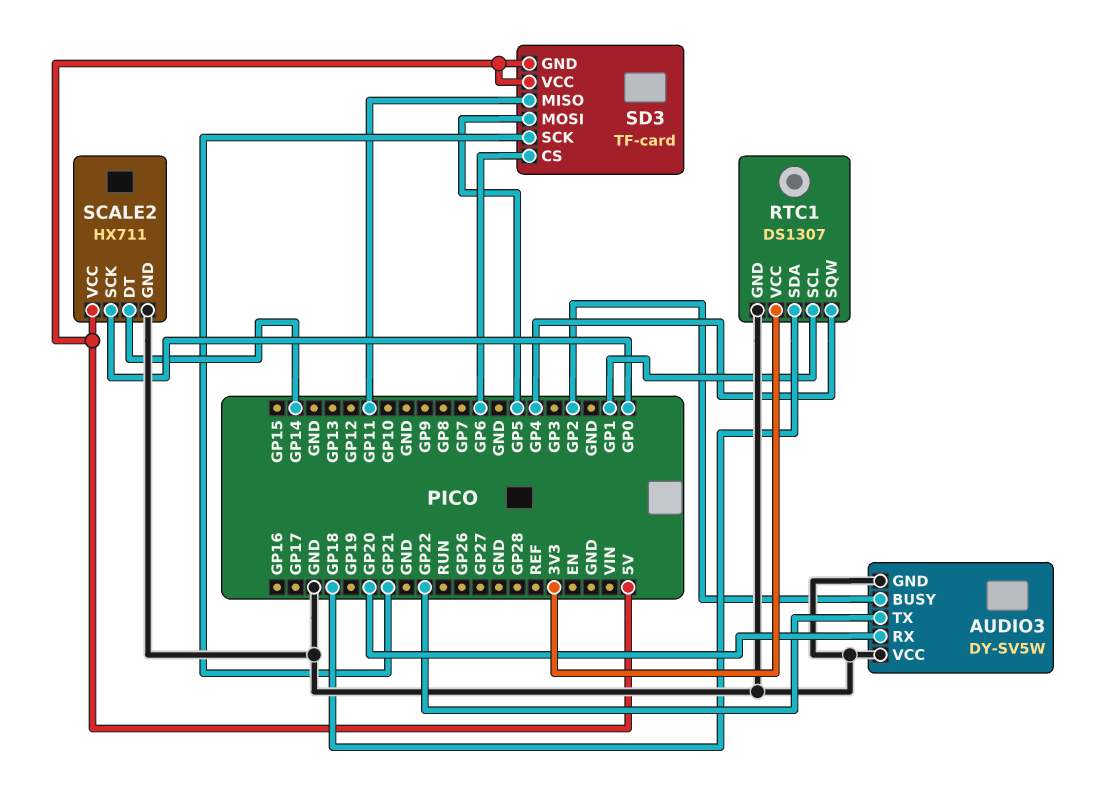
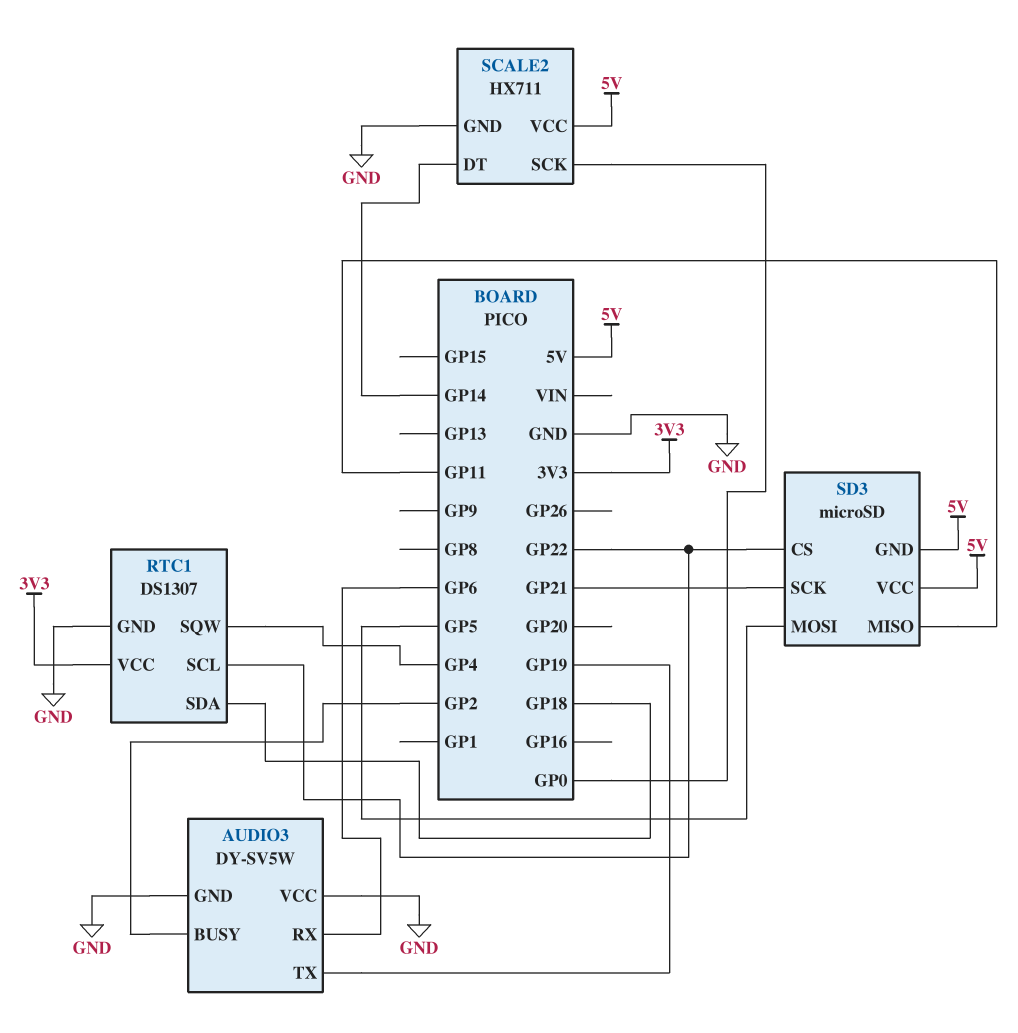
AUDIO3 pin RX: GP20 -> GP6
AUDIO3 pin TX: GP22 -> GP19
RTC1 pin SCL: GP1 -> GP22
SD3: TF-card -> microSD
SD3 pin CS: GP6 -> GP22

